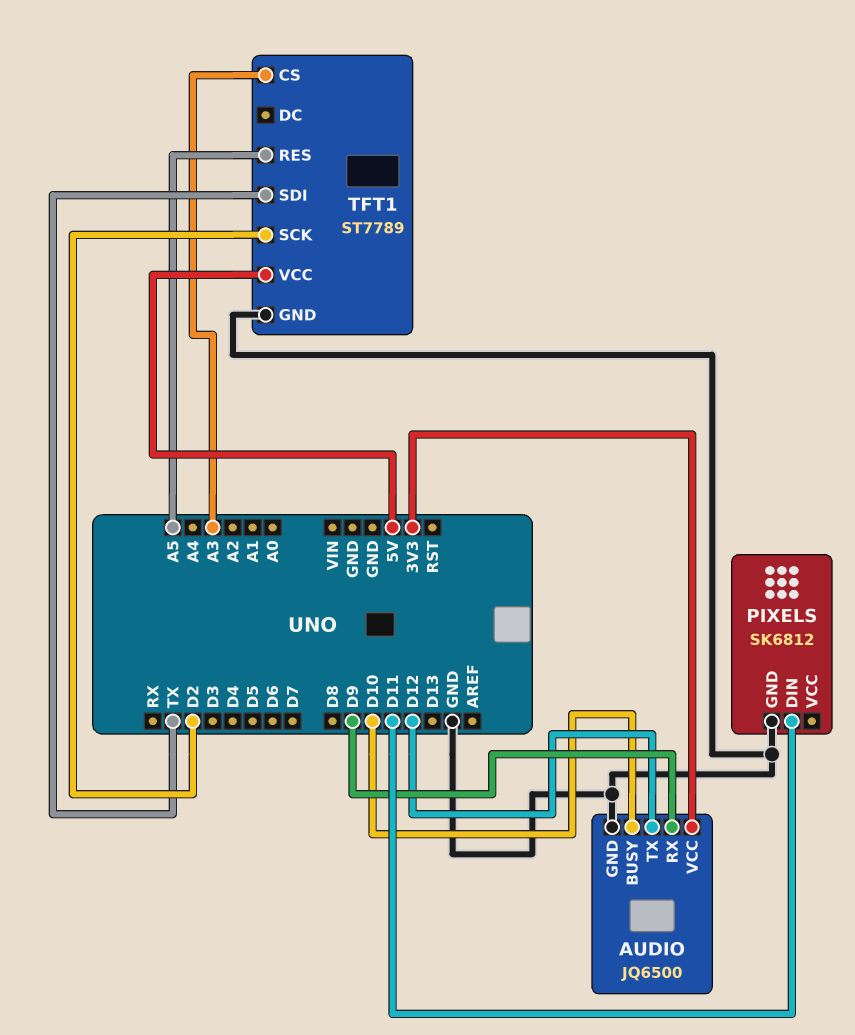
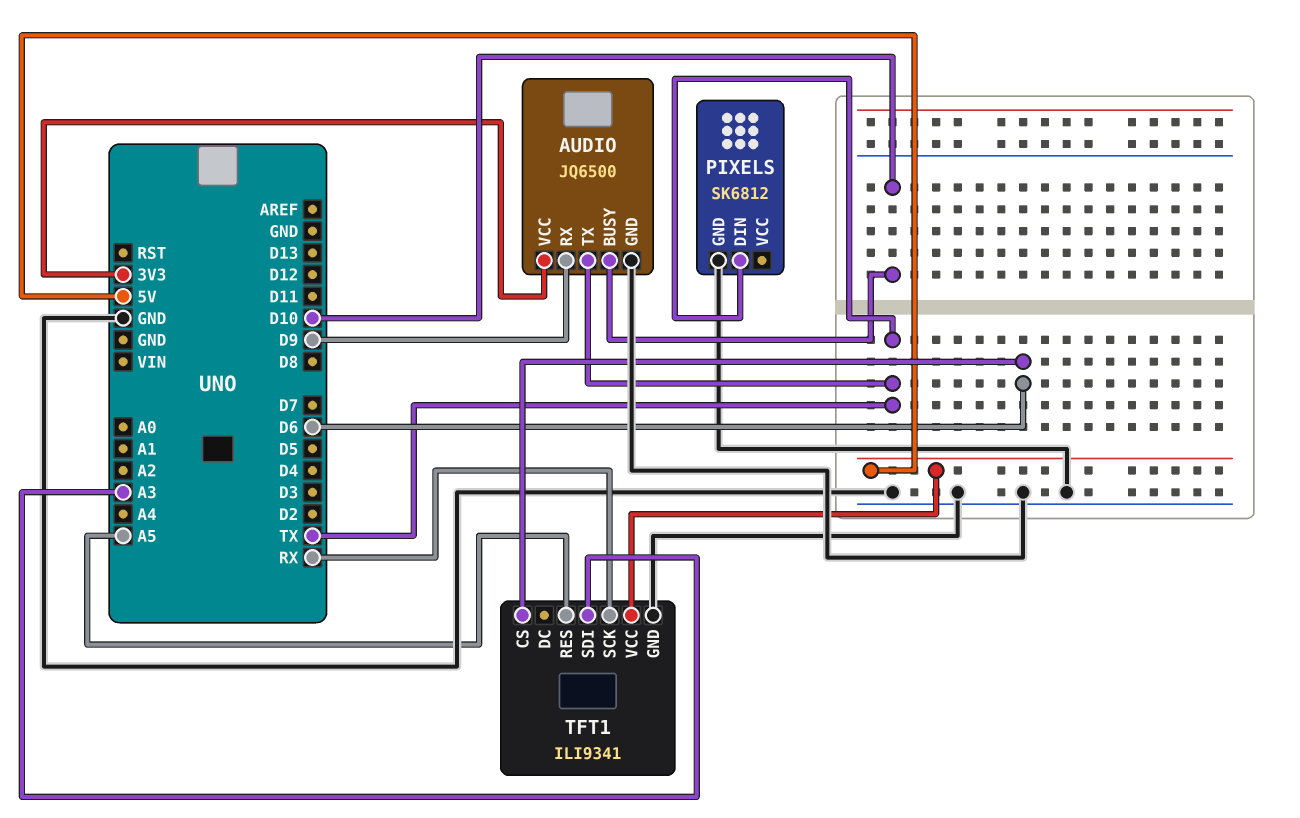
AUDIO pin TX: D12 -> TX
PIXELS pin DIN: D11 -> TX
TFT1: ST7789 -> ILI9341
TFT1 pin CS: A3 -> D6
TFT1 pin SCK: D2 -> RX
TFT1 pin SDI: TX -> A3

